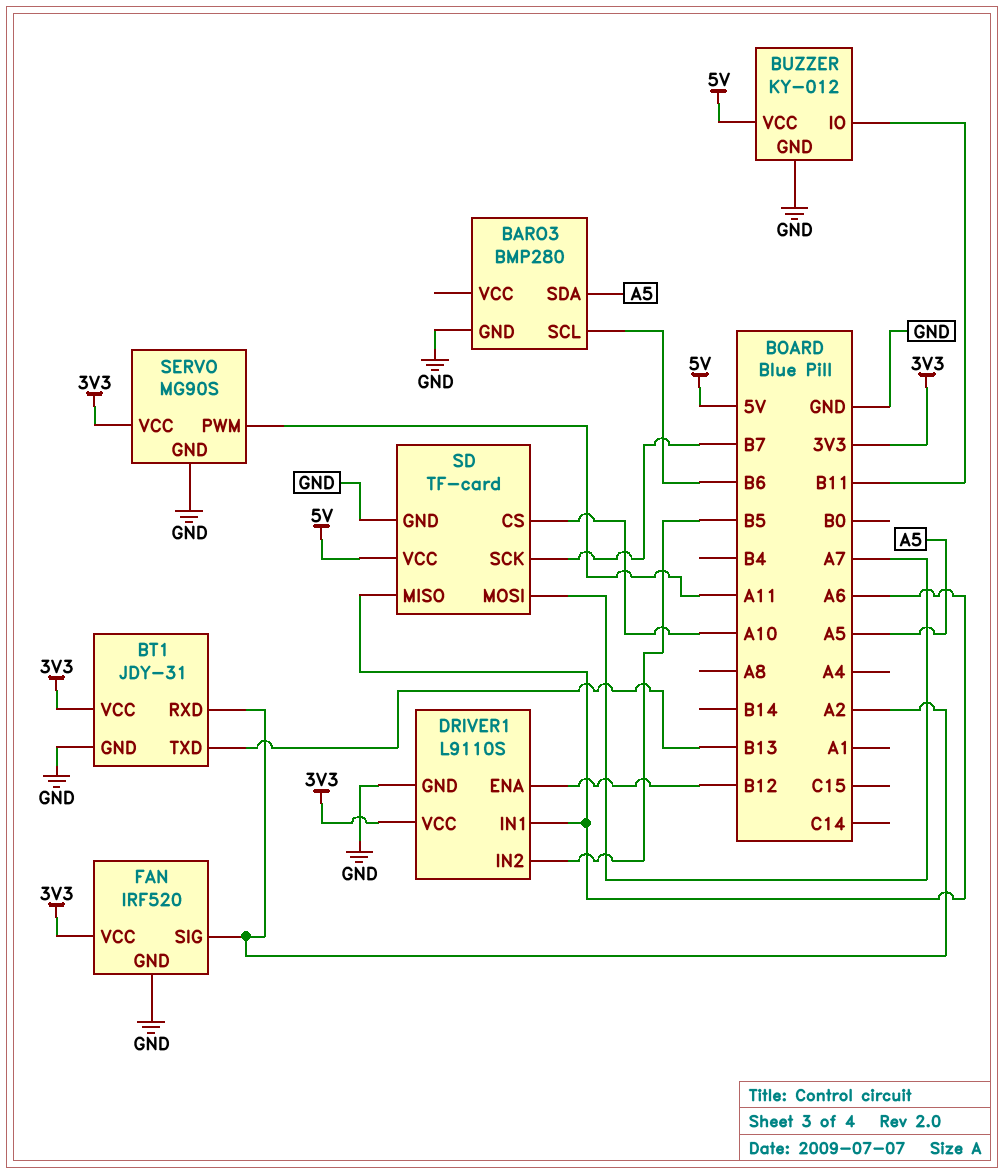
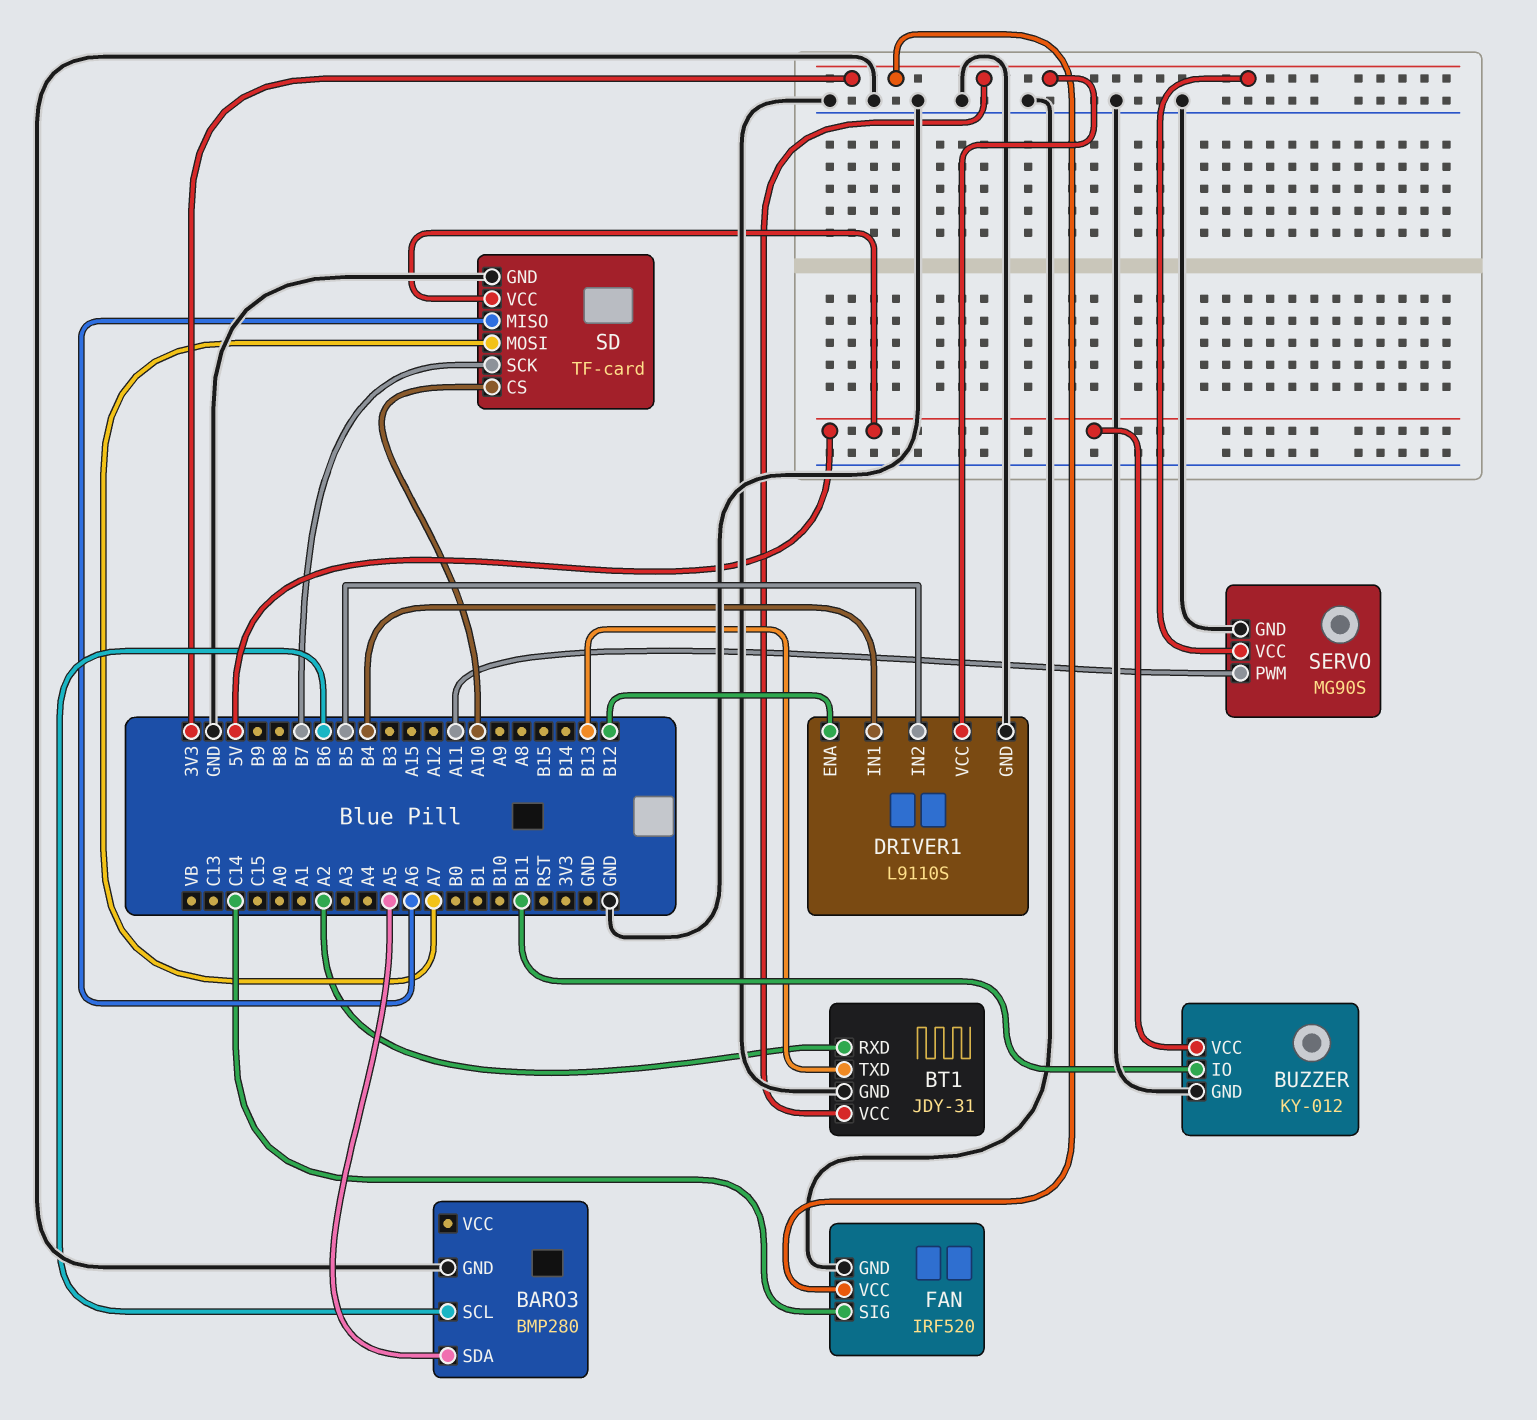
DRIVER1 pin IN1: A6 -> B4
FAN pin SIG: A2 -> C14

